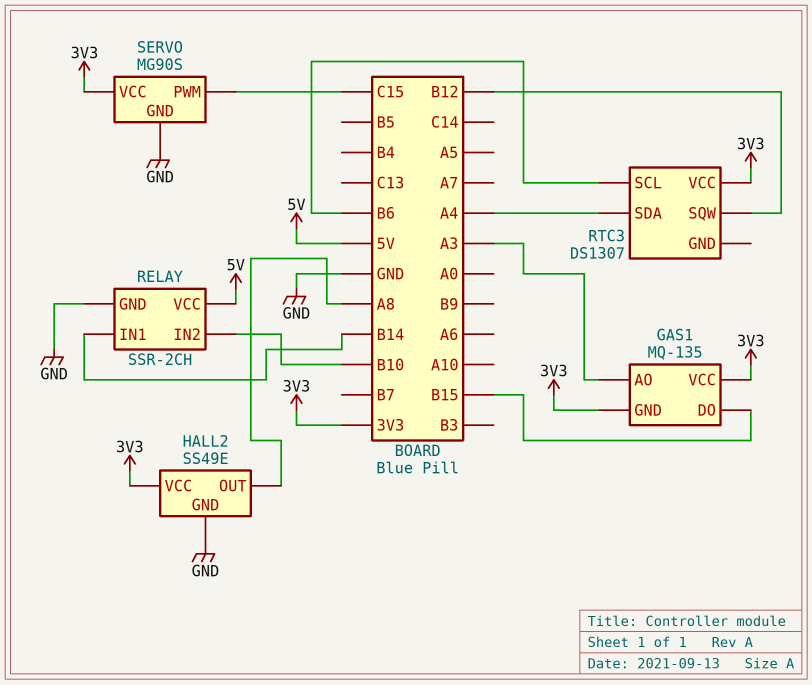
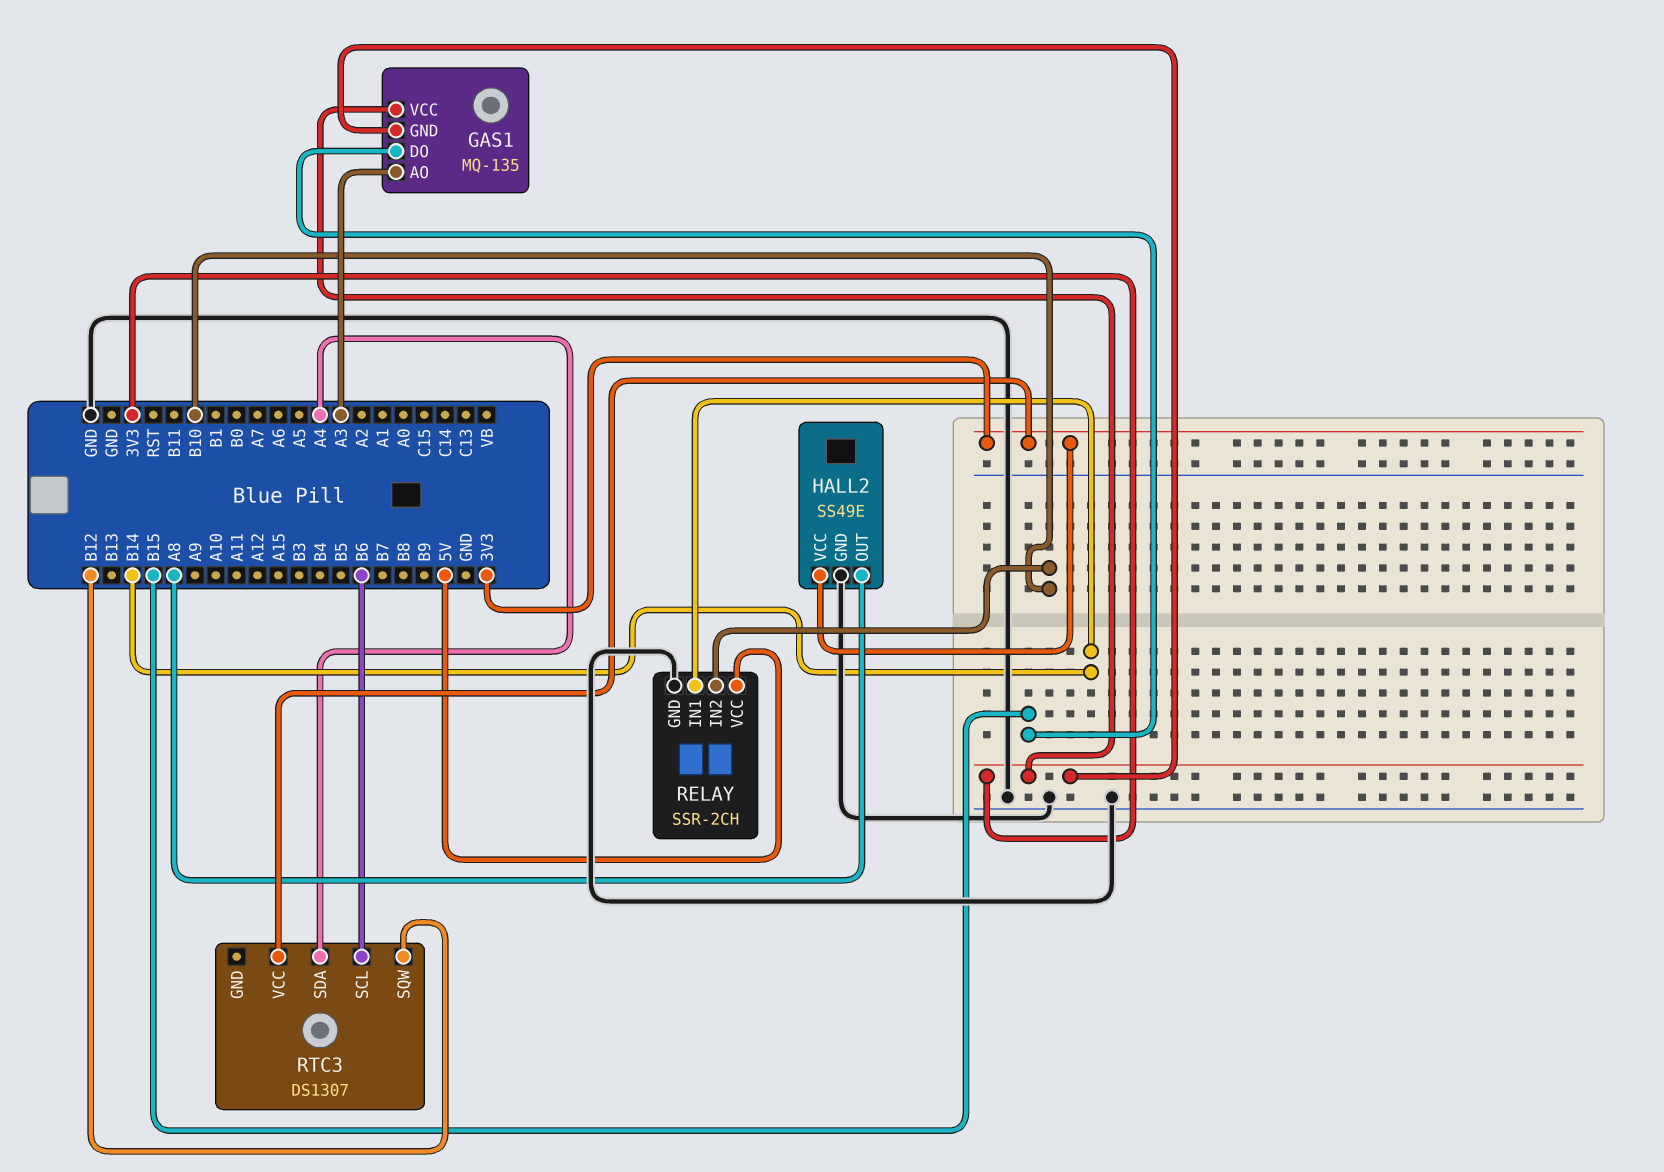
SERVO: MG90S -> none
SERVO pin GND: GND -> none
SERVO pin PWM: C15 -> none
SERVO pin VCC: 3V3 -> none

